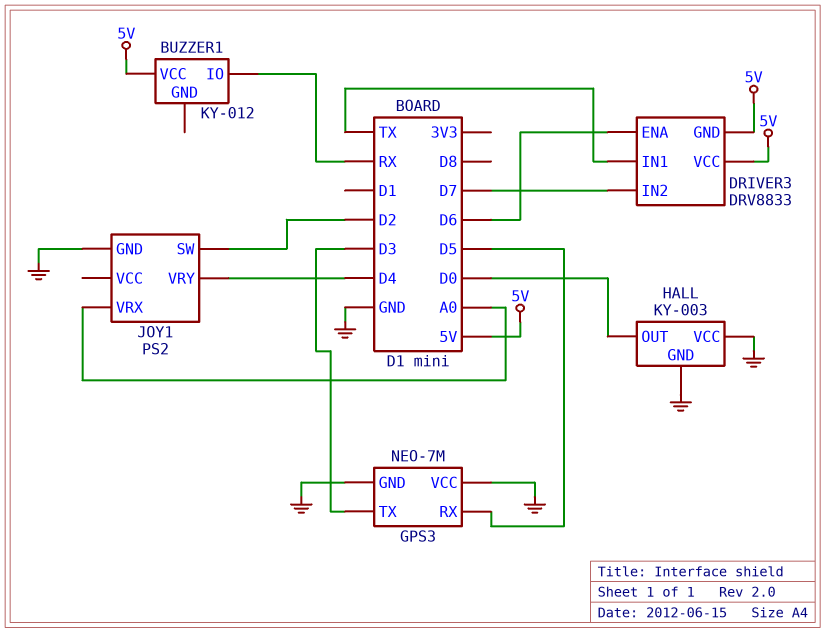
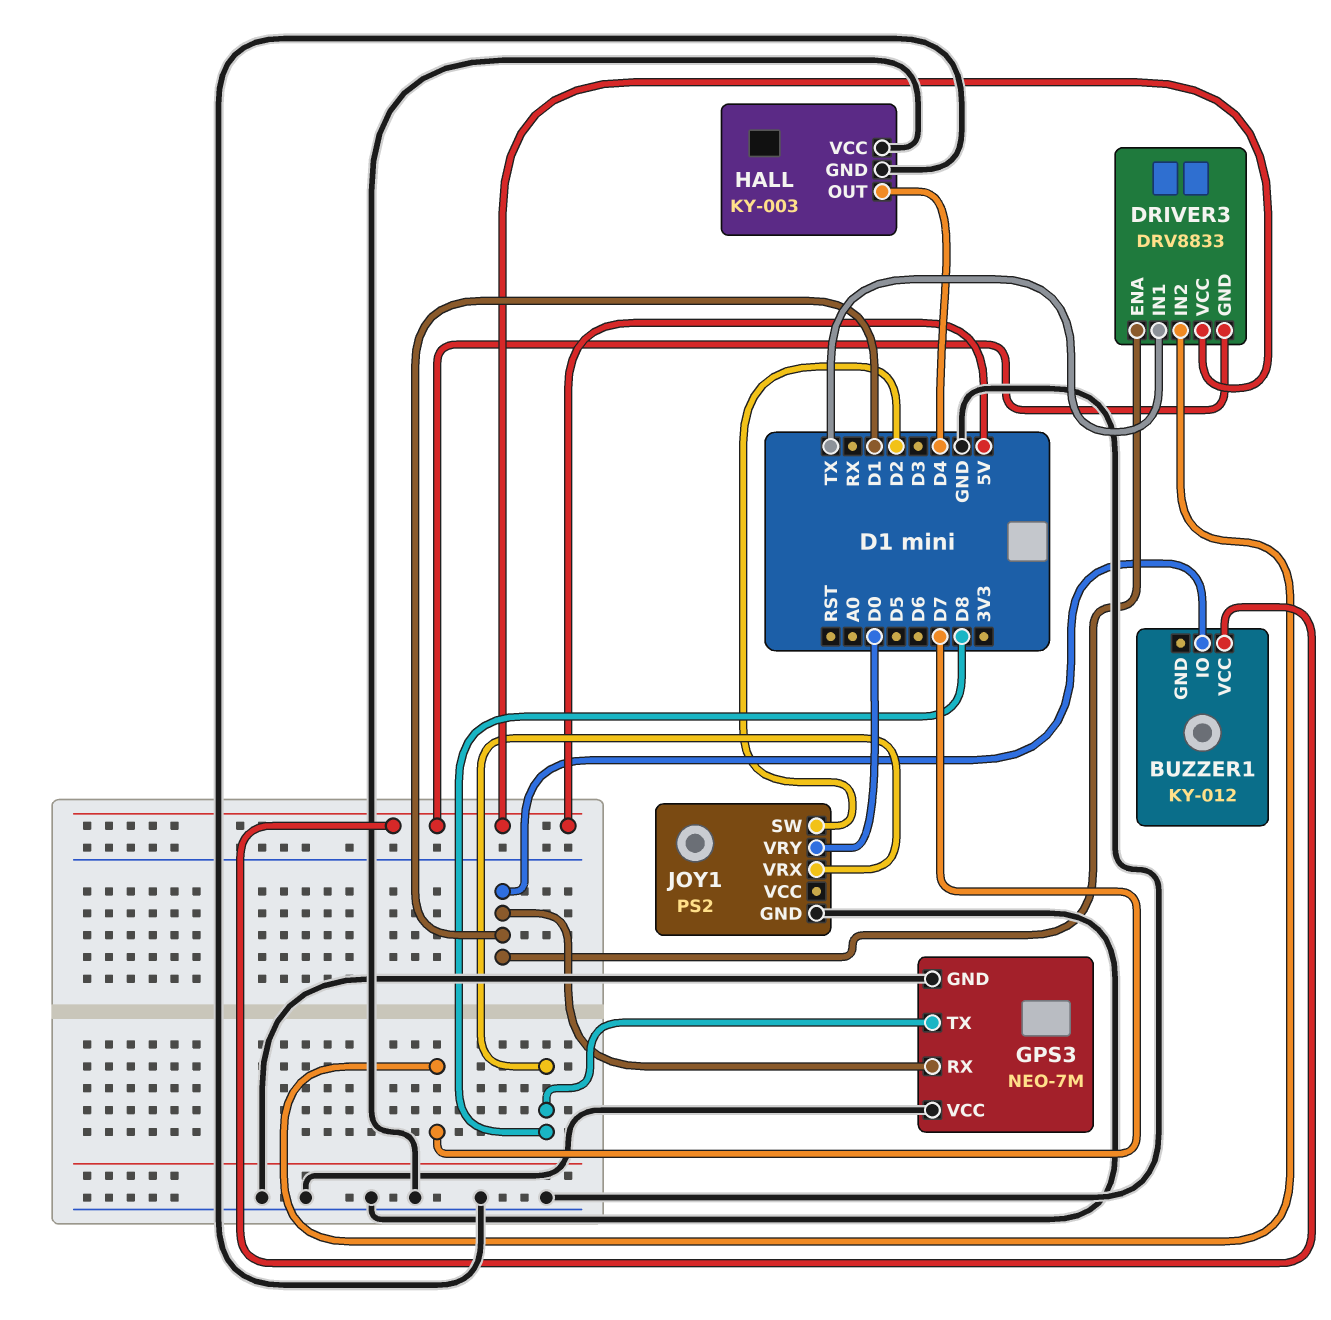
BUZZER1 pin IO: RX -> D1
DRIVER3 pin ENA: D6 -> D1
GPS3 pin RX: D5 -> D1
GPS3 pin TX: D3 -> D8
HALL pin OUT: D0 -> D4
JOY1 pin VRX: A0 -> D8
JOY1 pin VRY: D4 -> D0

